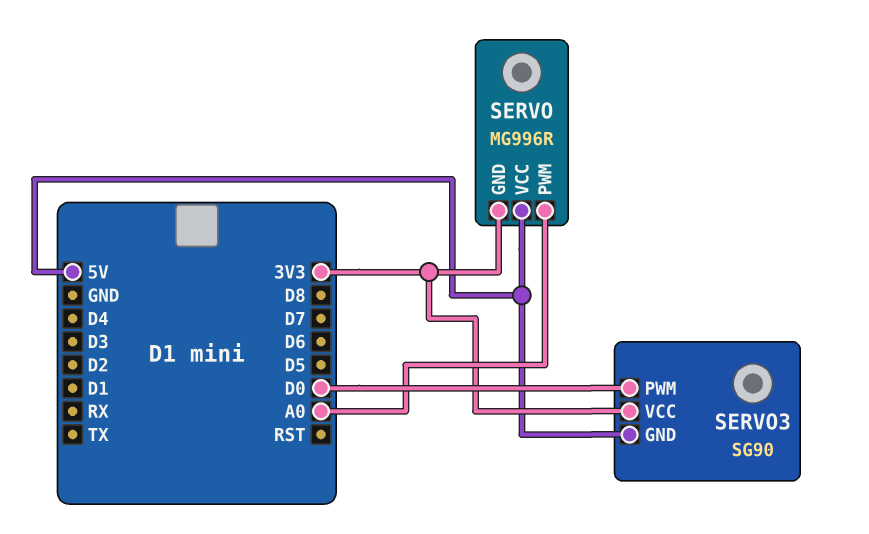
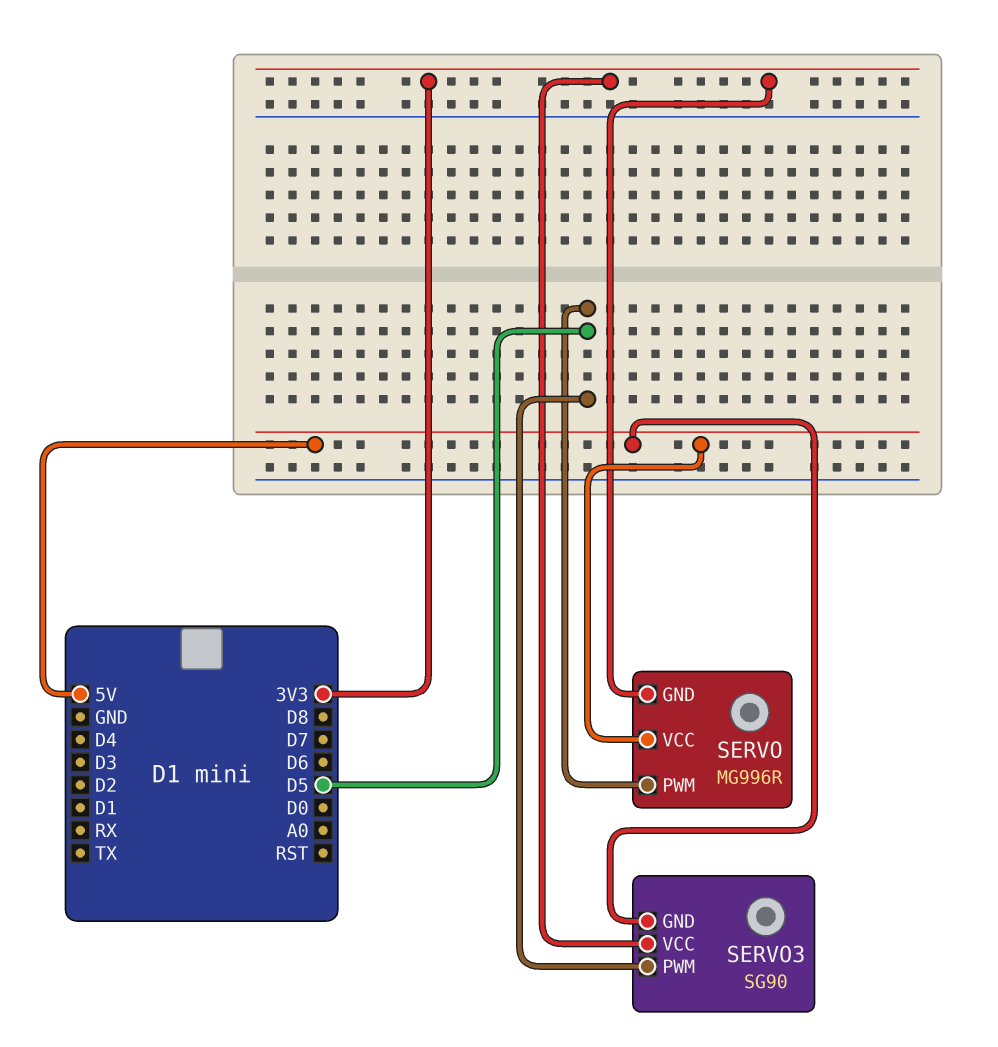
SERVO pin PWM: A0 -> D5
SERVO3 pin PWM: D0 -> D5

